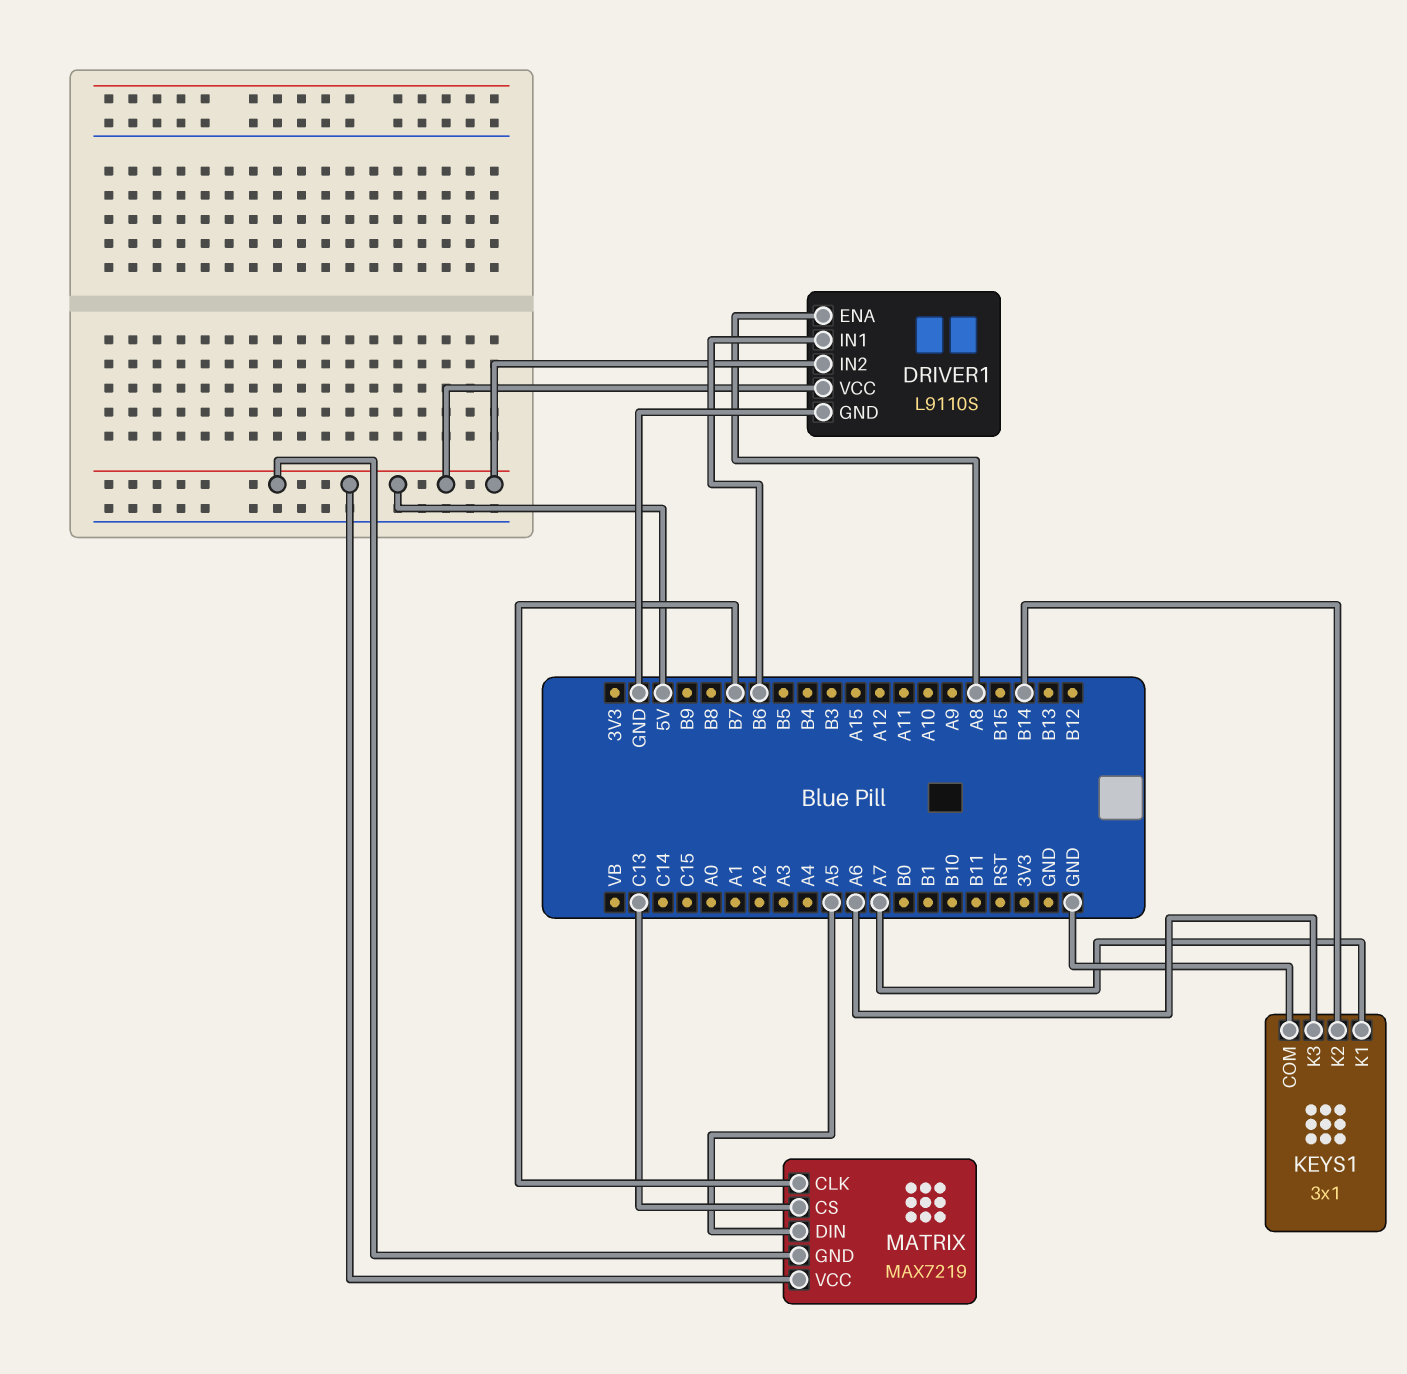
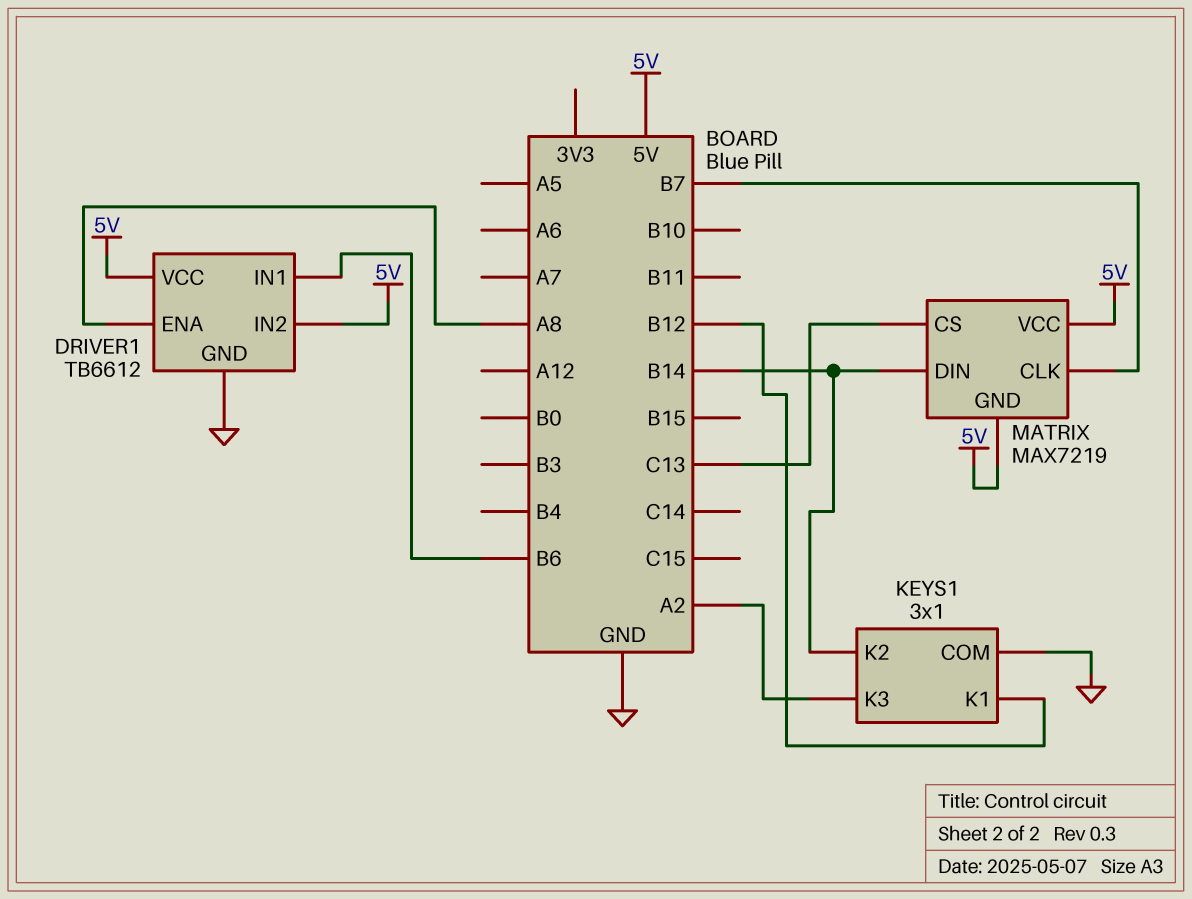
DRIVER1: L9110S -> TB6612
KEYS1 pin K1: A7 -> B12
KEYS1 pin K3: A6 -> A2
MATRIX pin DIN: A5 -> B14

